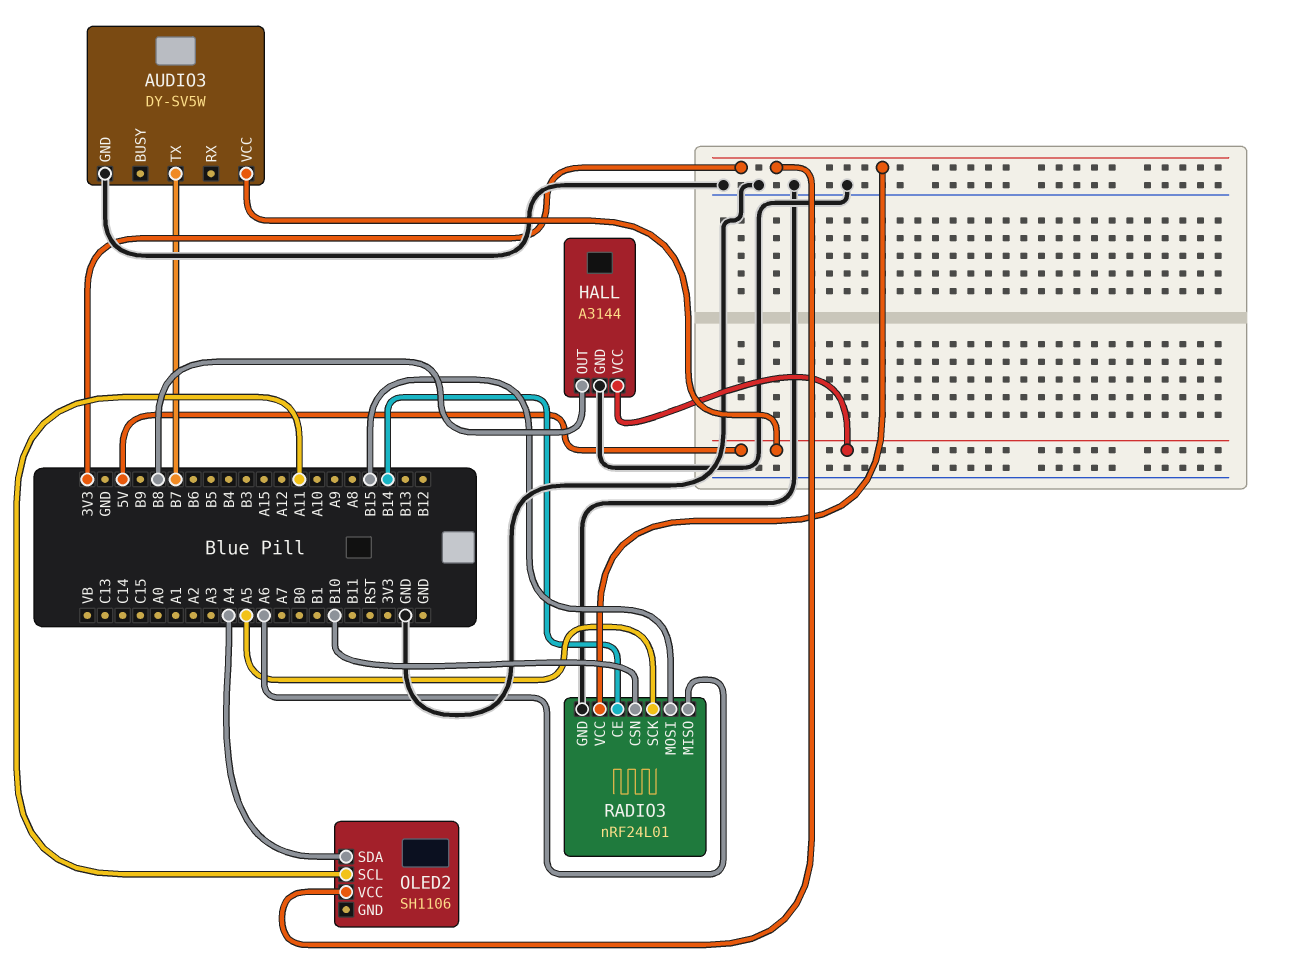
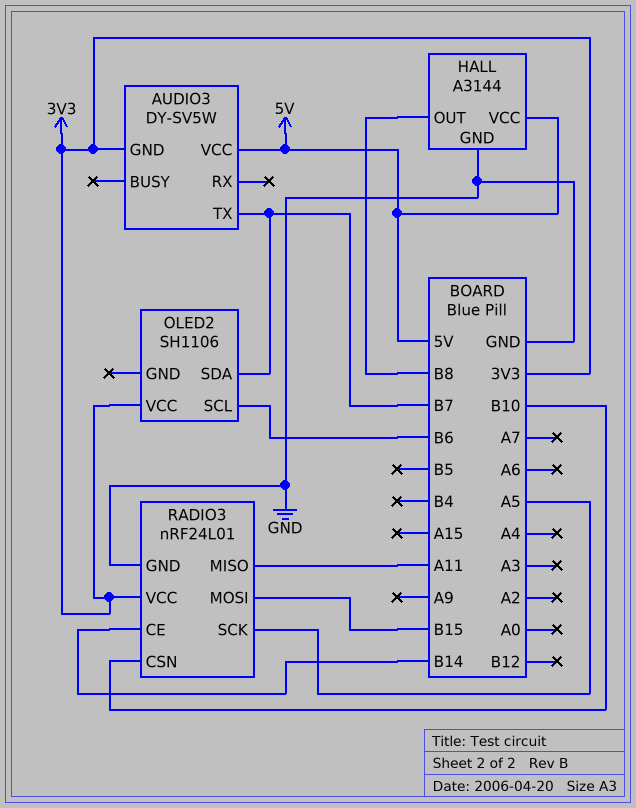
AUDIO3 pin GND: GND -> 3V3
OLED2 pin SCL: A11 -> B6
OLED2 pin SDA: A4 -> B7
RADIO3 pin MISO: A6 -> A11

